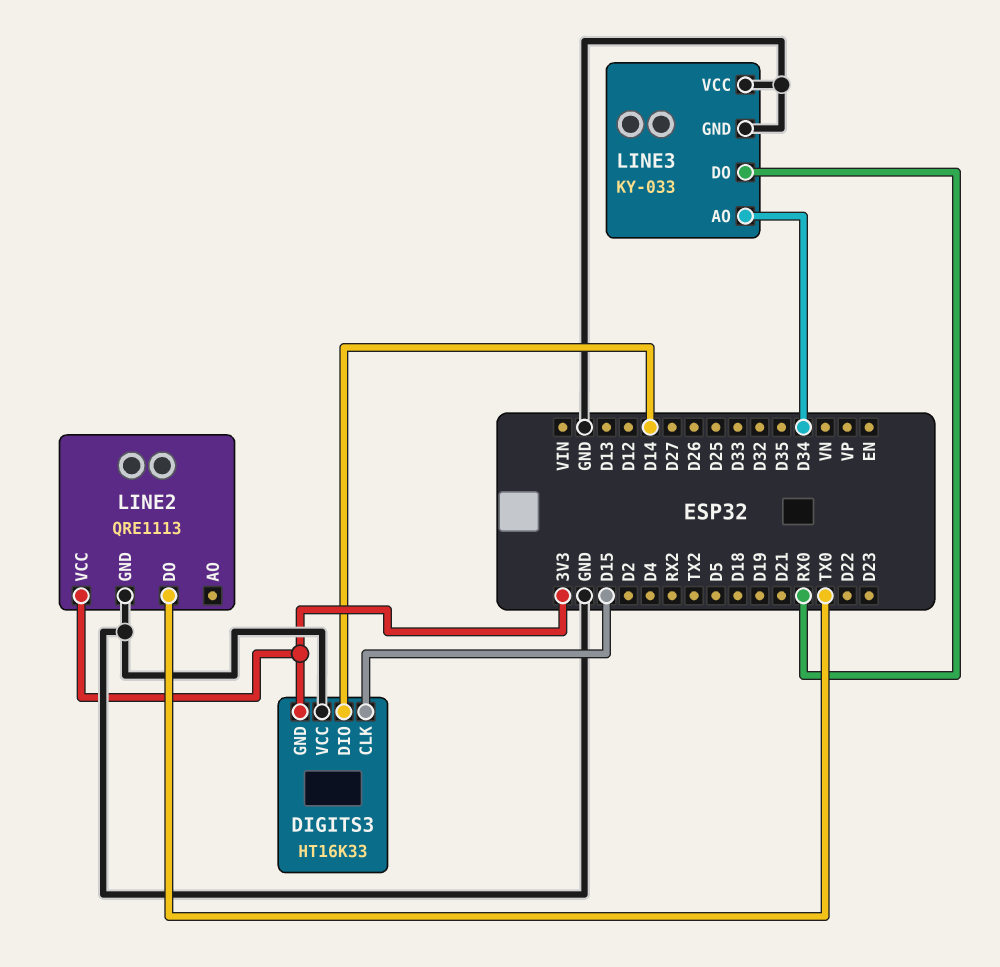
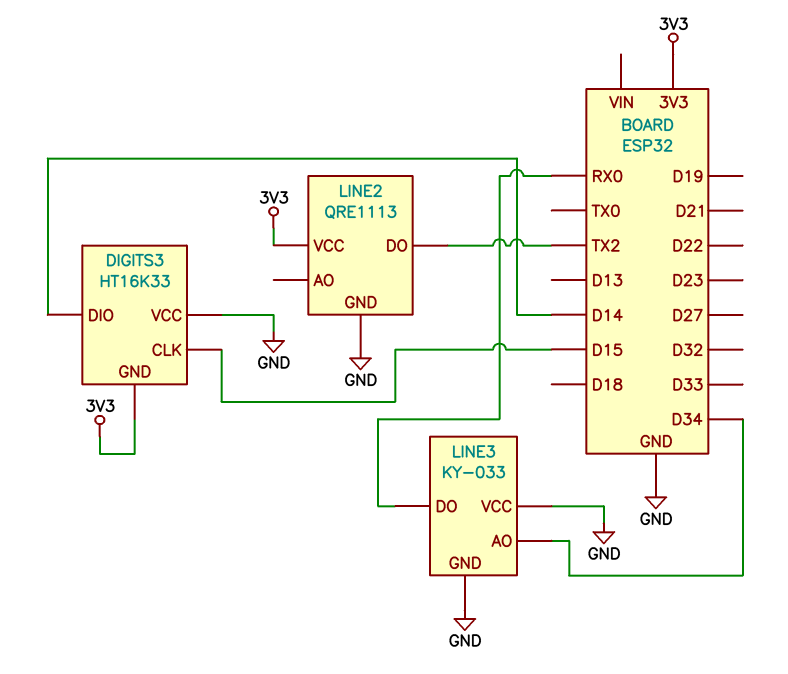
LINE2 pin DO: TX0 -> TX2

